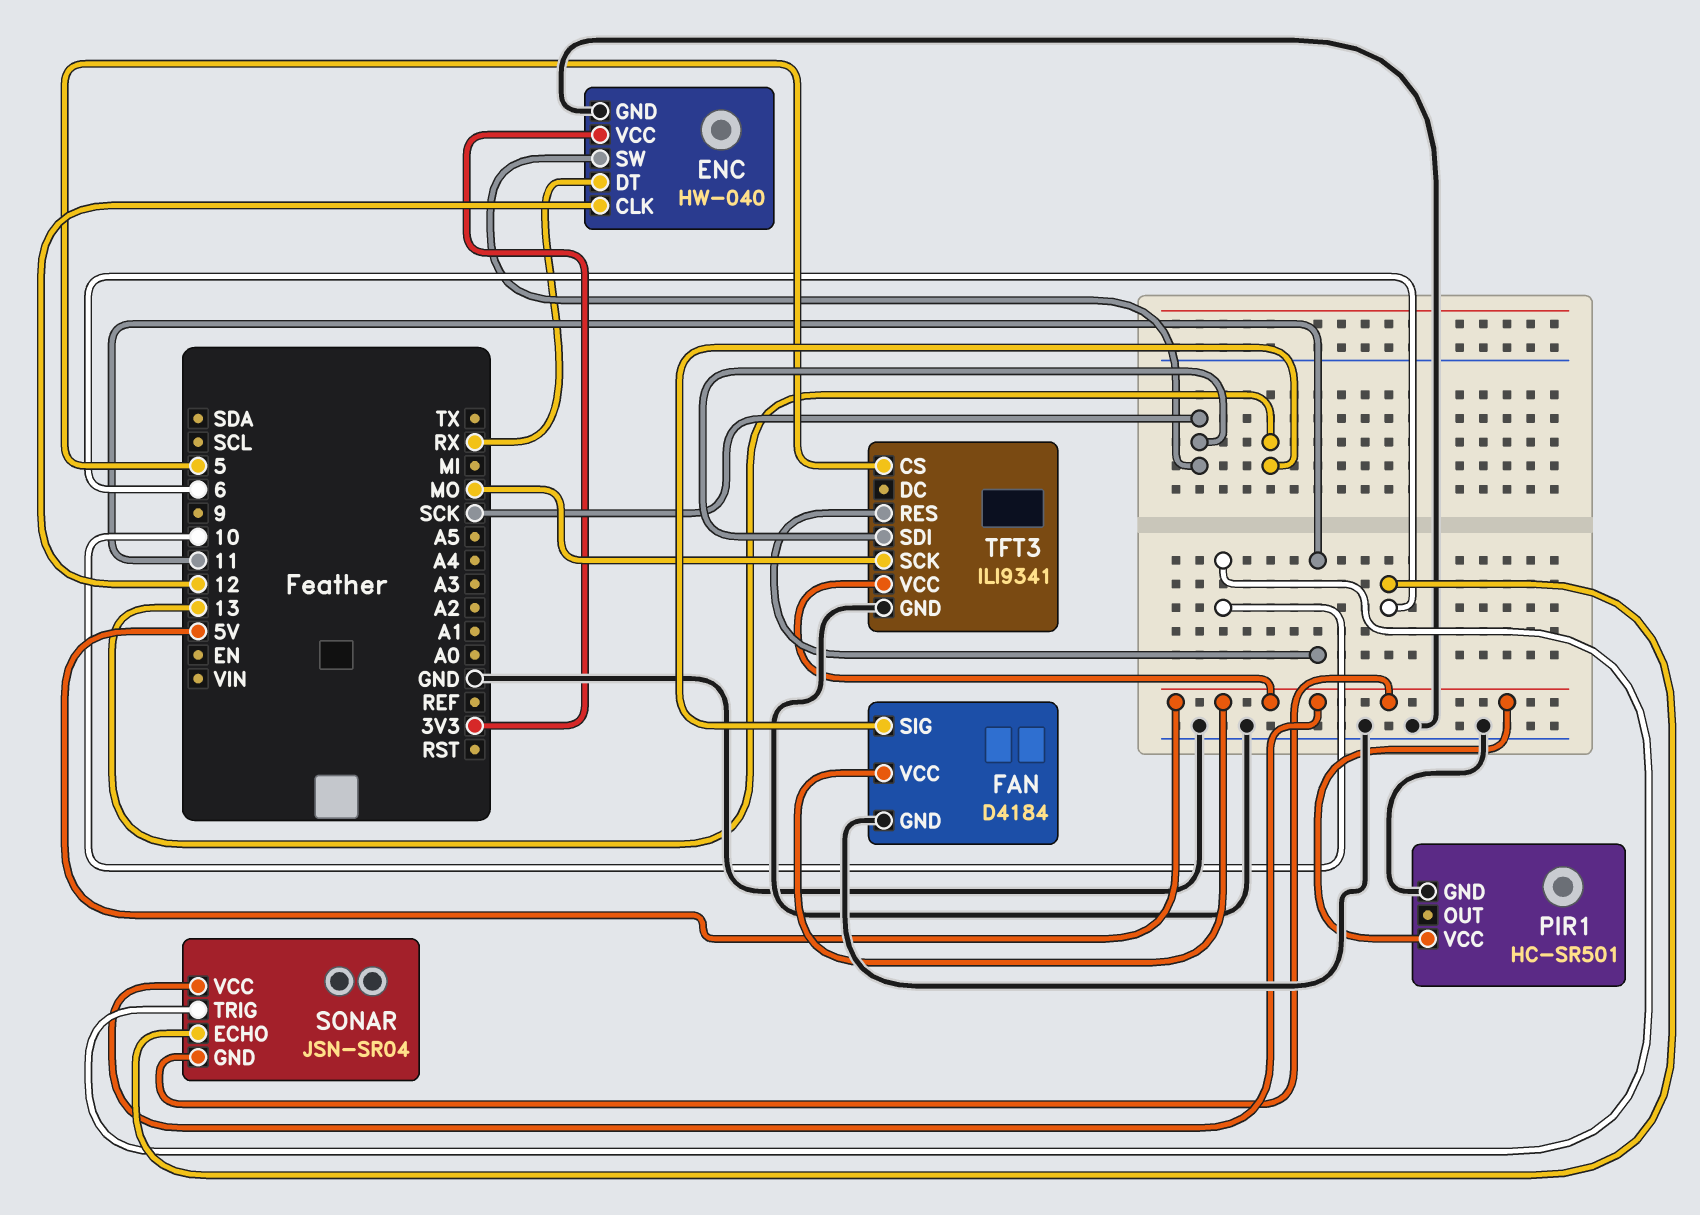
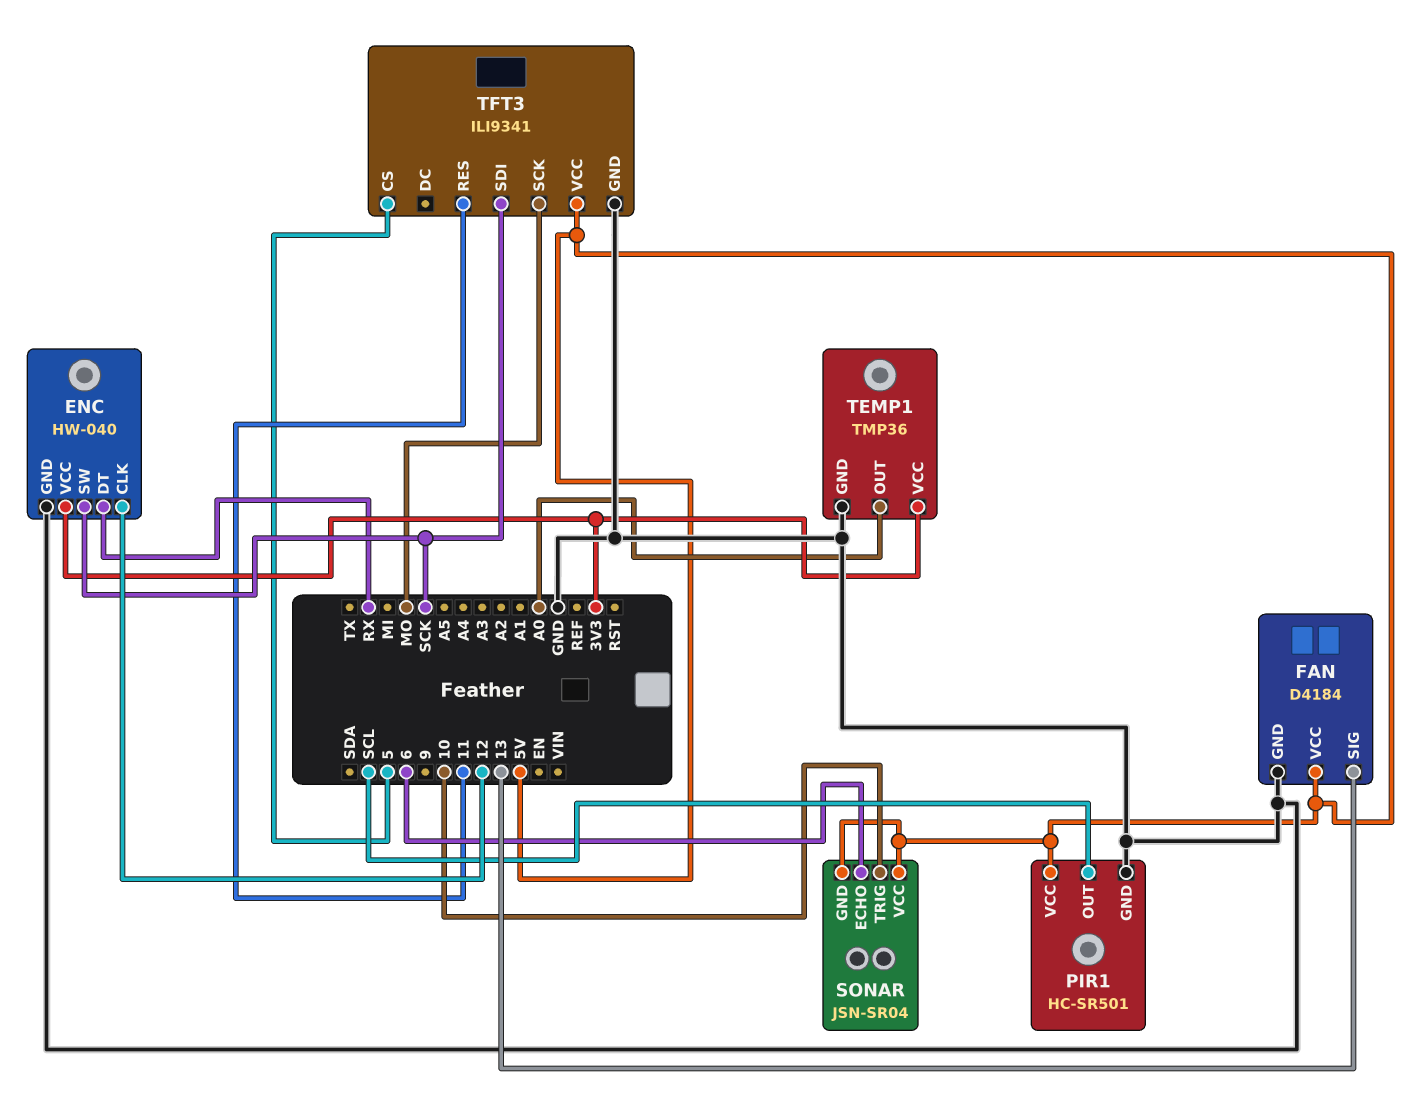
PIR1 pin OUT: none -> SCL
TEMP1: none -> TMP36
TEMP1 pin GND: none -> GND
TEMP1 pin OUT: none -> A0
TEMP1 pin VCC: none -> 3V3

